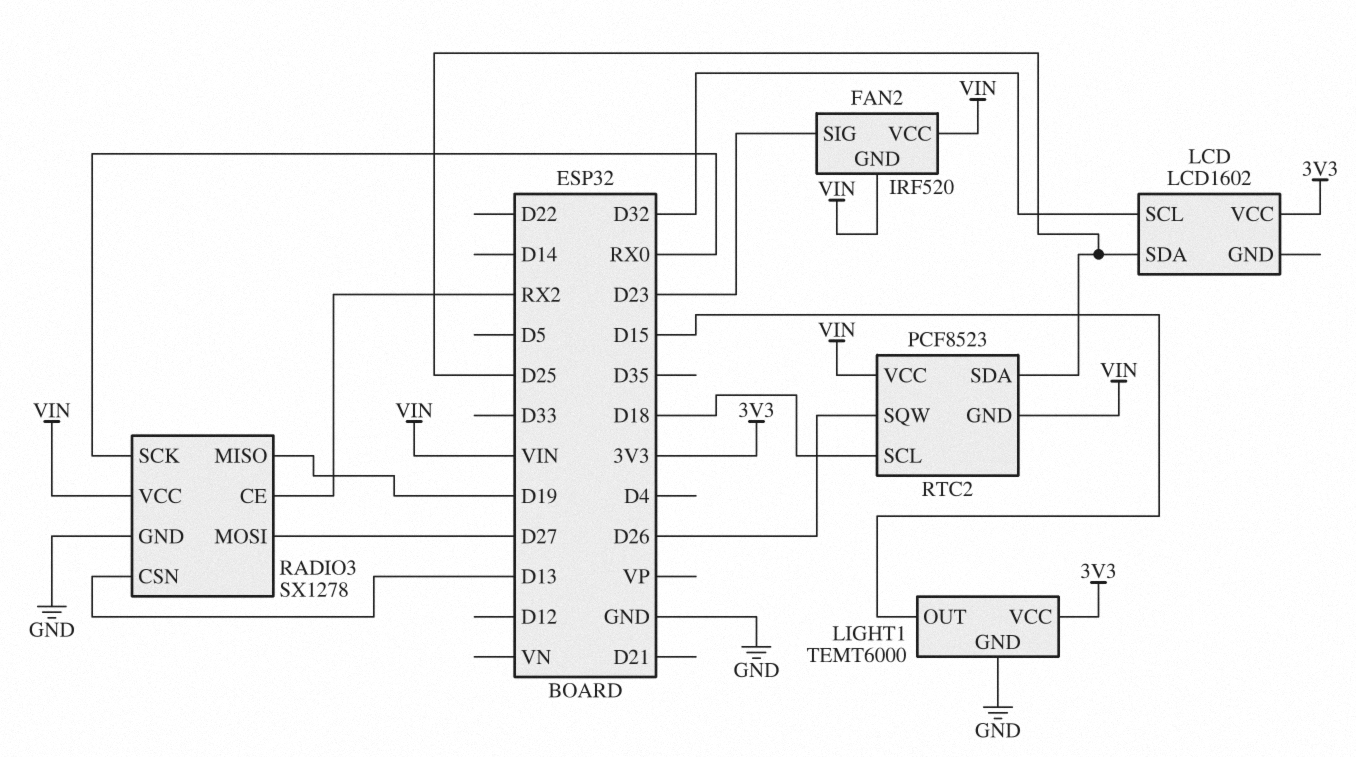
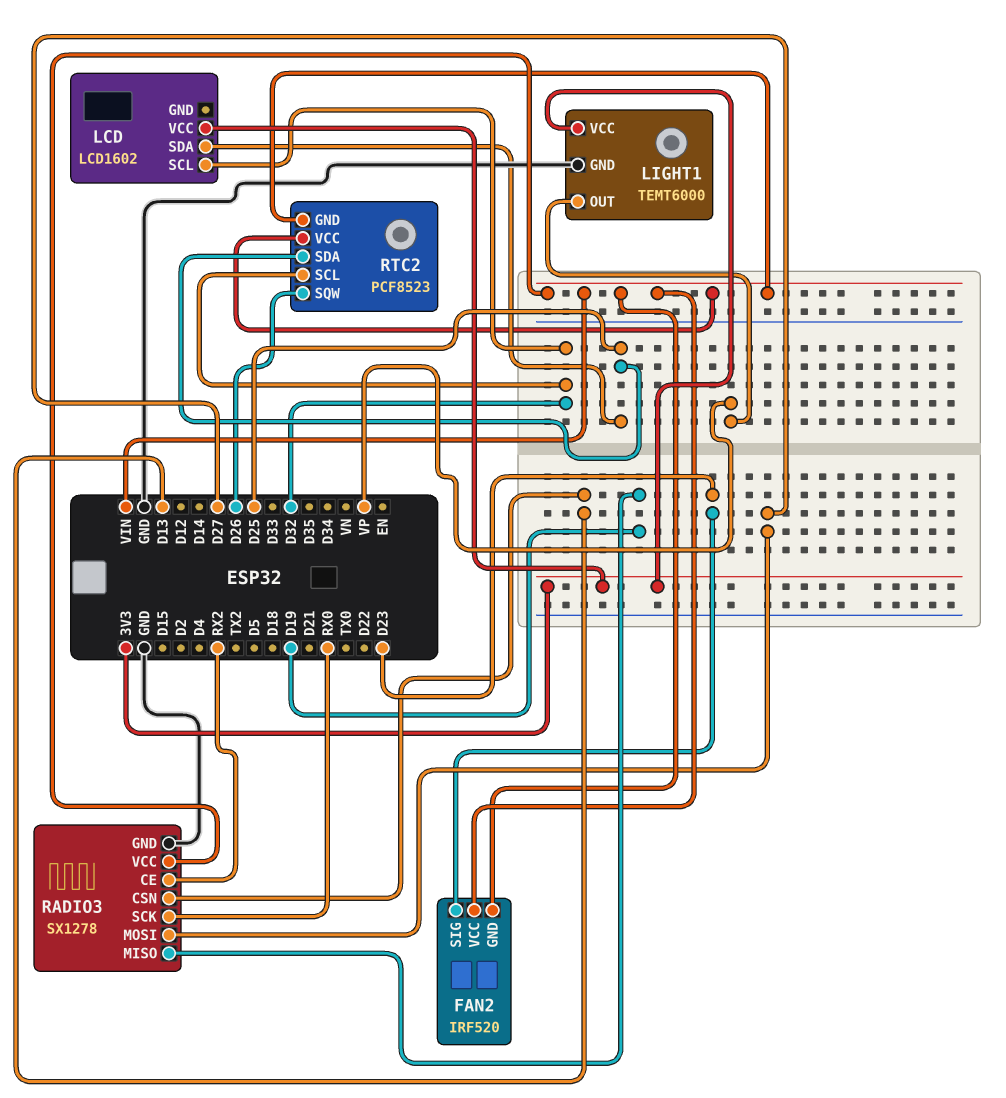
LIGHT1 pin OUT: D15 -> VP
RTC2 pin SCL: D18 -> D32

